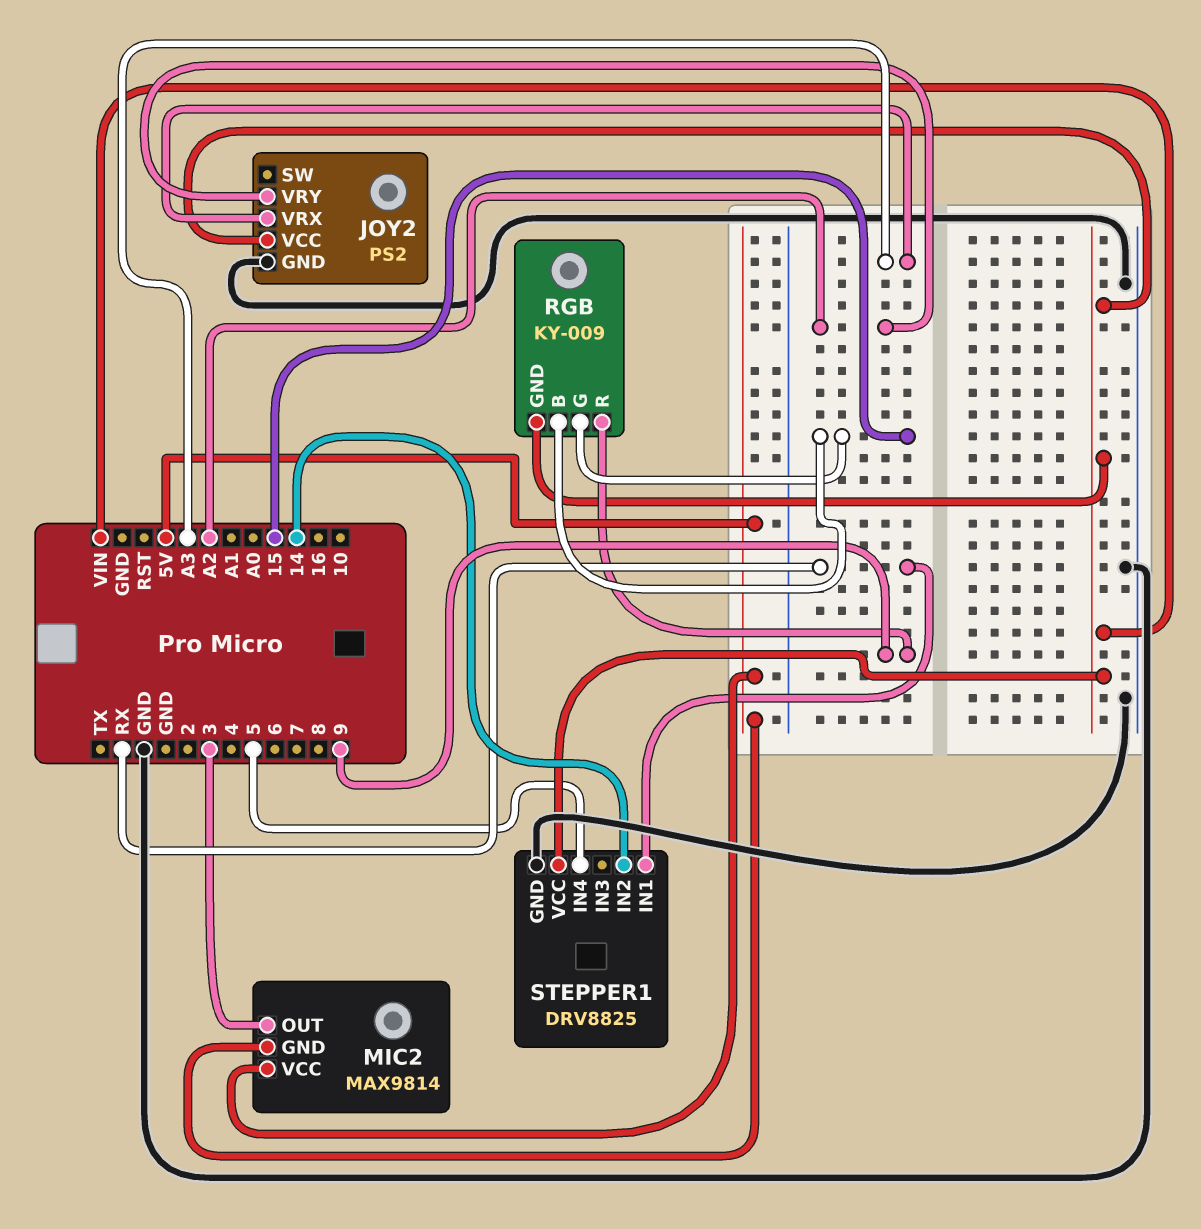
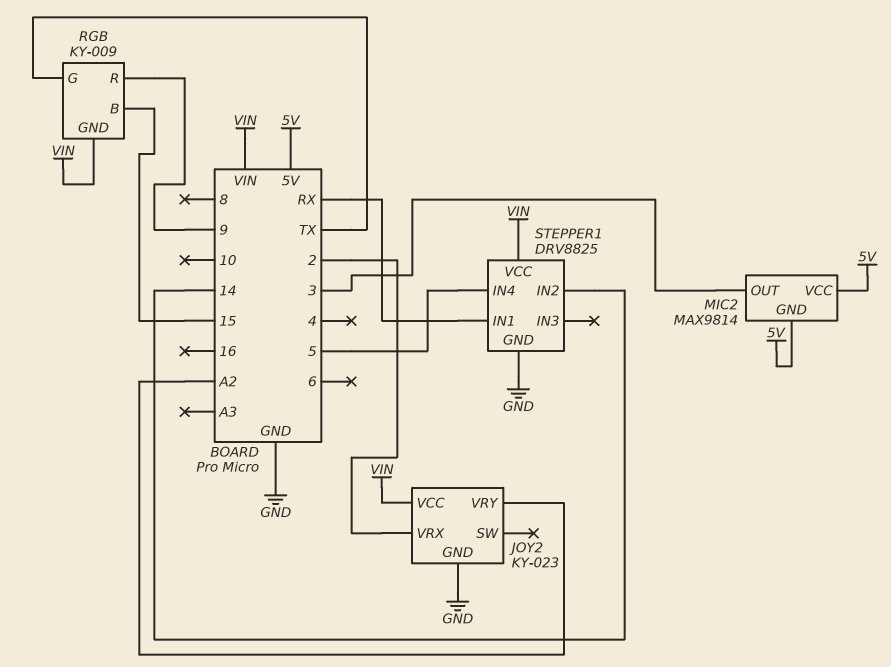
JOY2: PS2 -> KY-023
JOY2 pin VRX: A3 -> 2
RGB pin G: 15 -> TX

